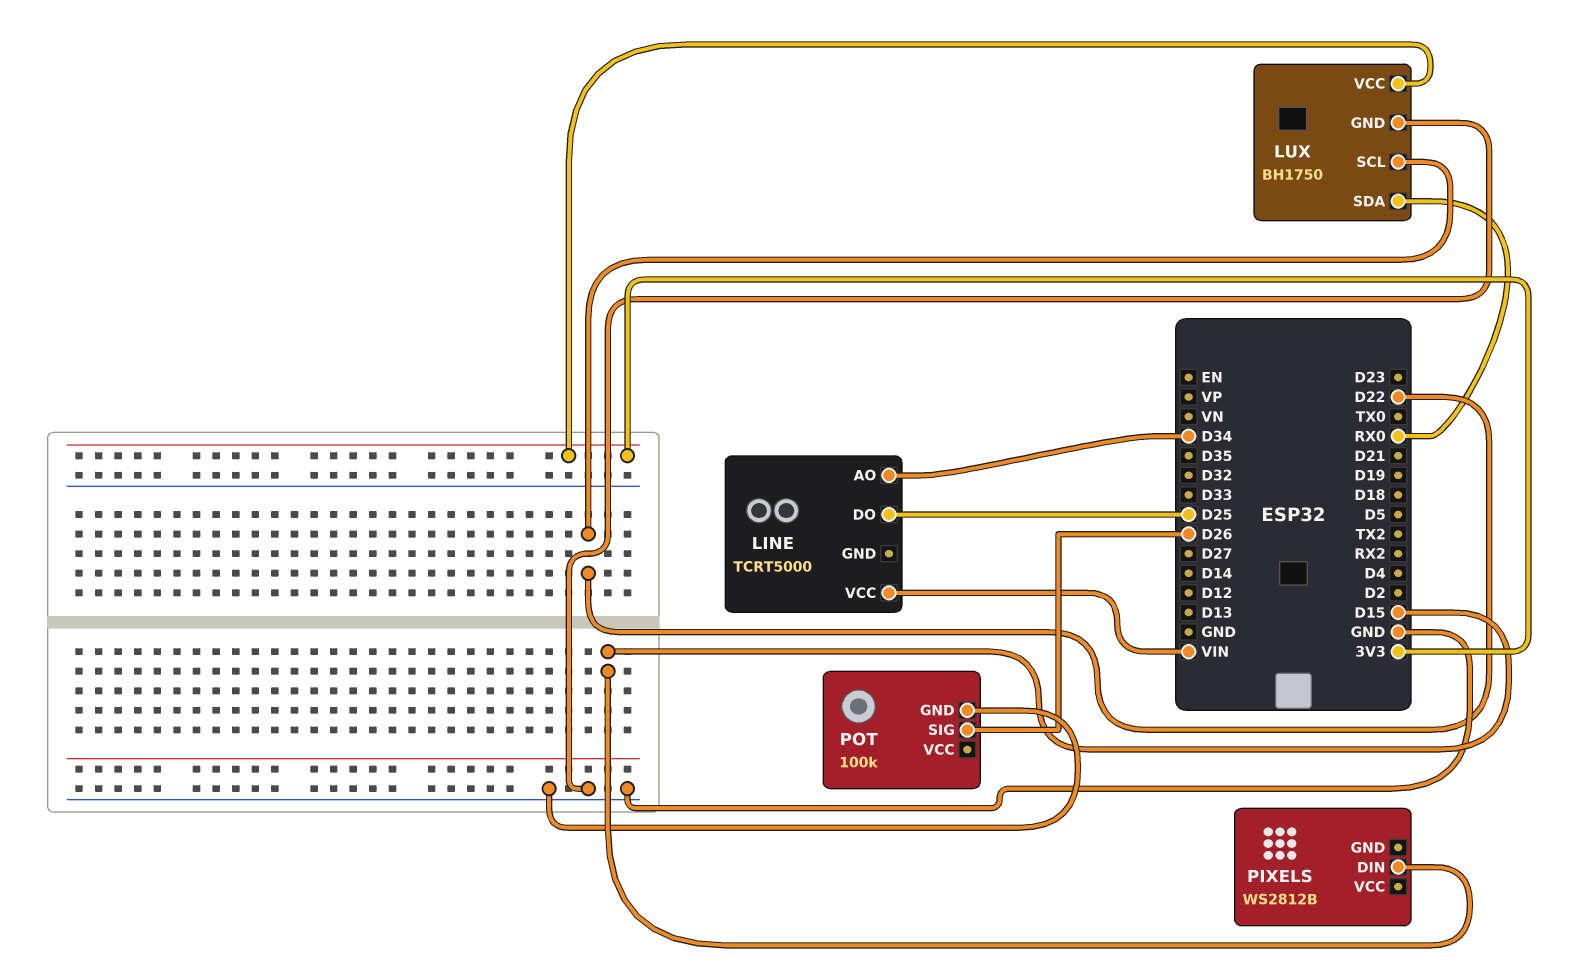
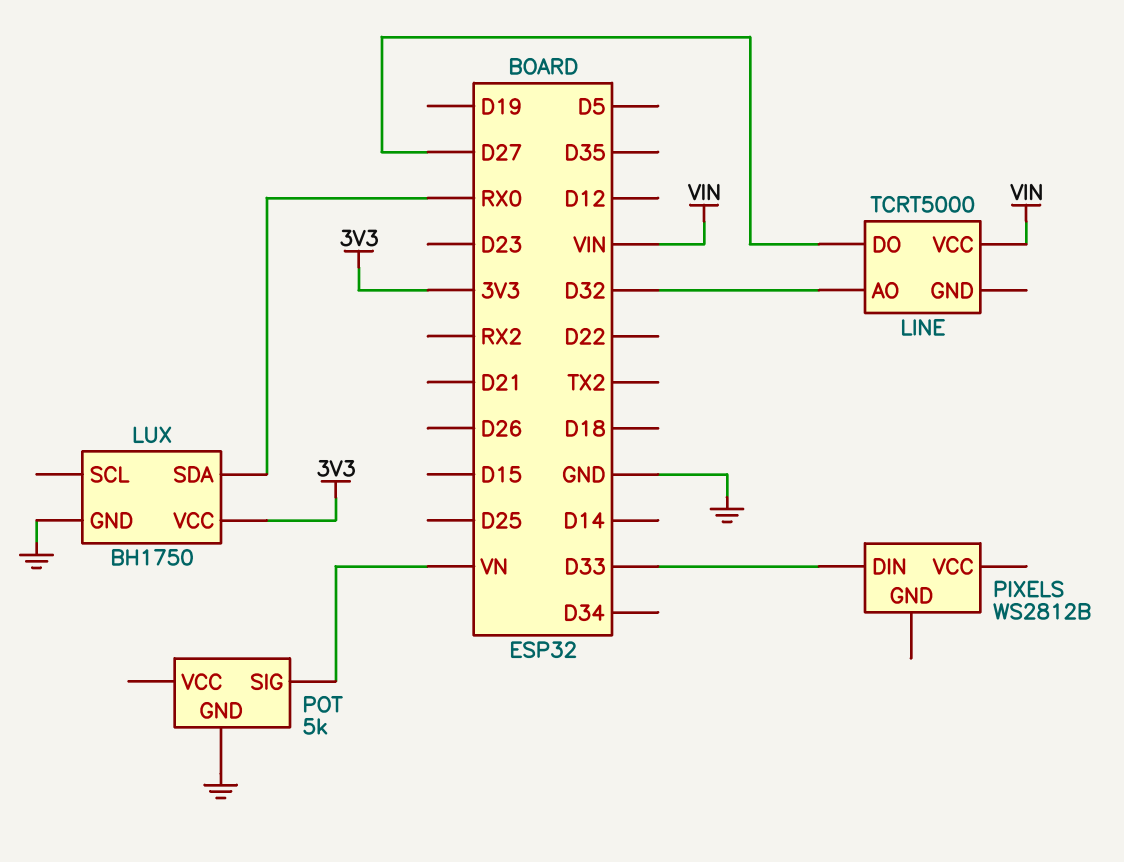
LINE pin AO: D34 -> D32
LINE pin DO: D25 -> D27
LUX pin SCL: D22 -> none
PIXELS pin DIN: D15 -> D33
POT: 100k -> 5k
POT pin SIG: D26 -> VN

